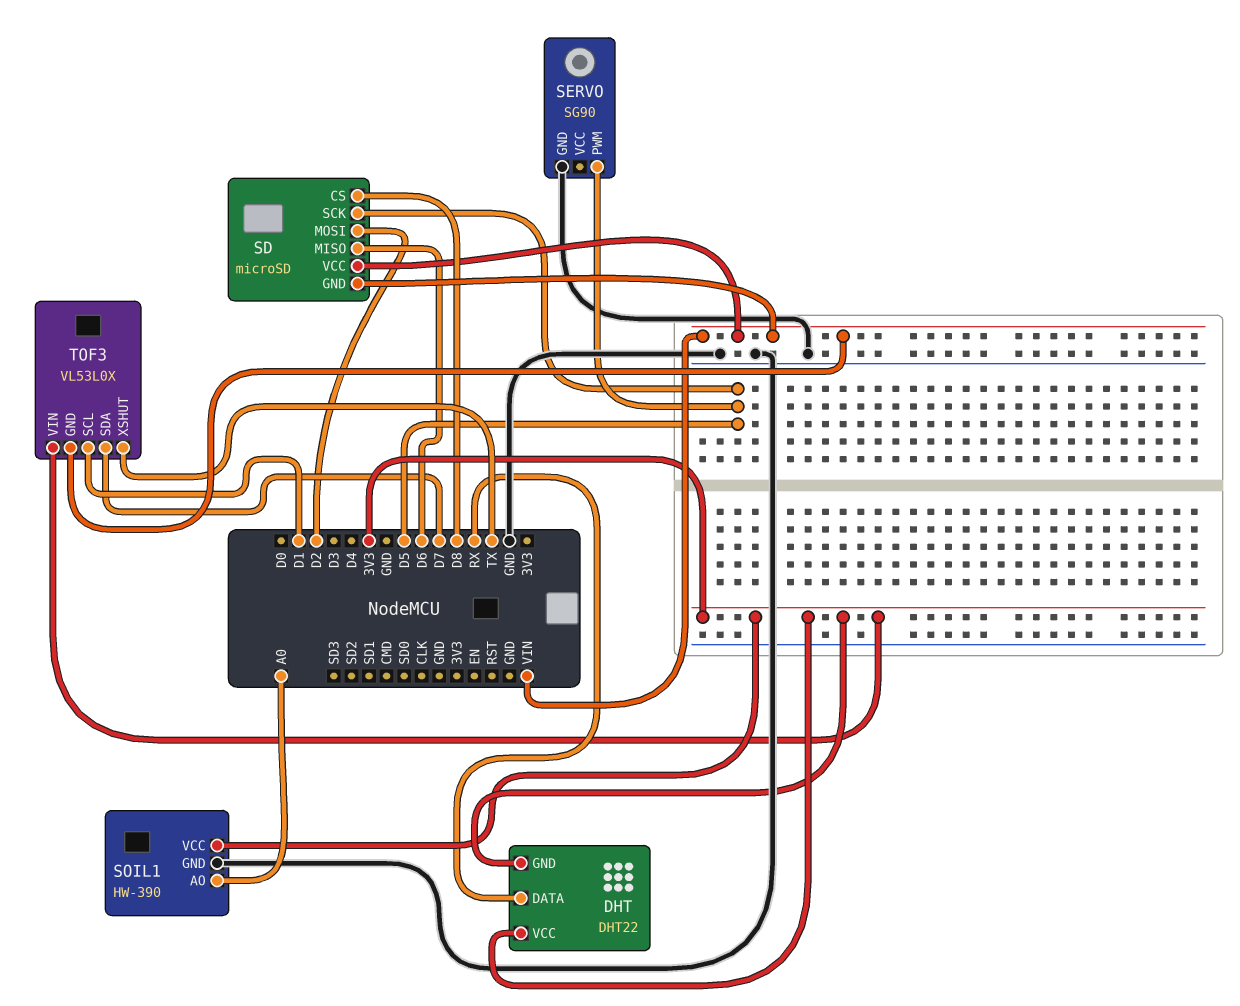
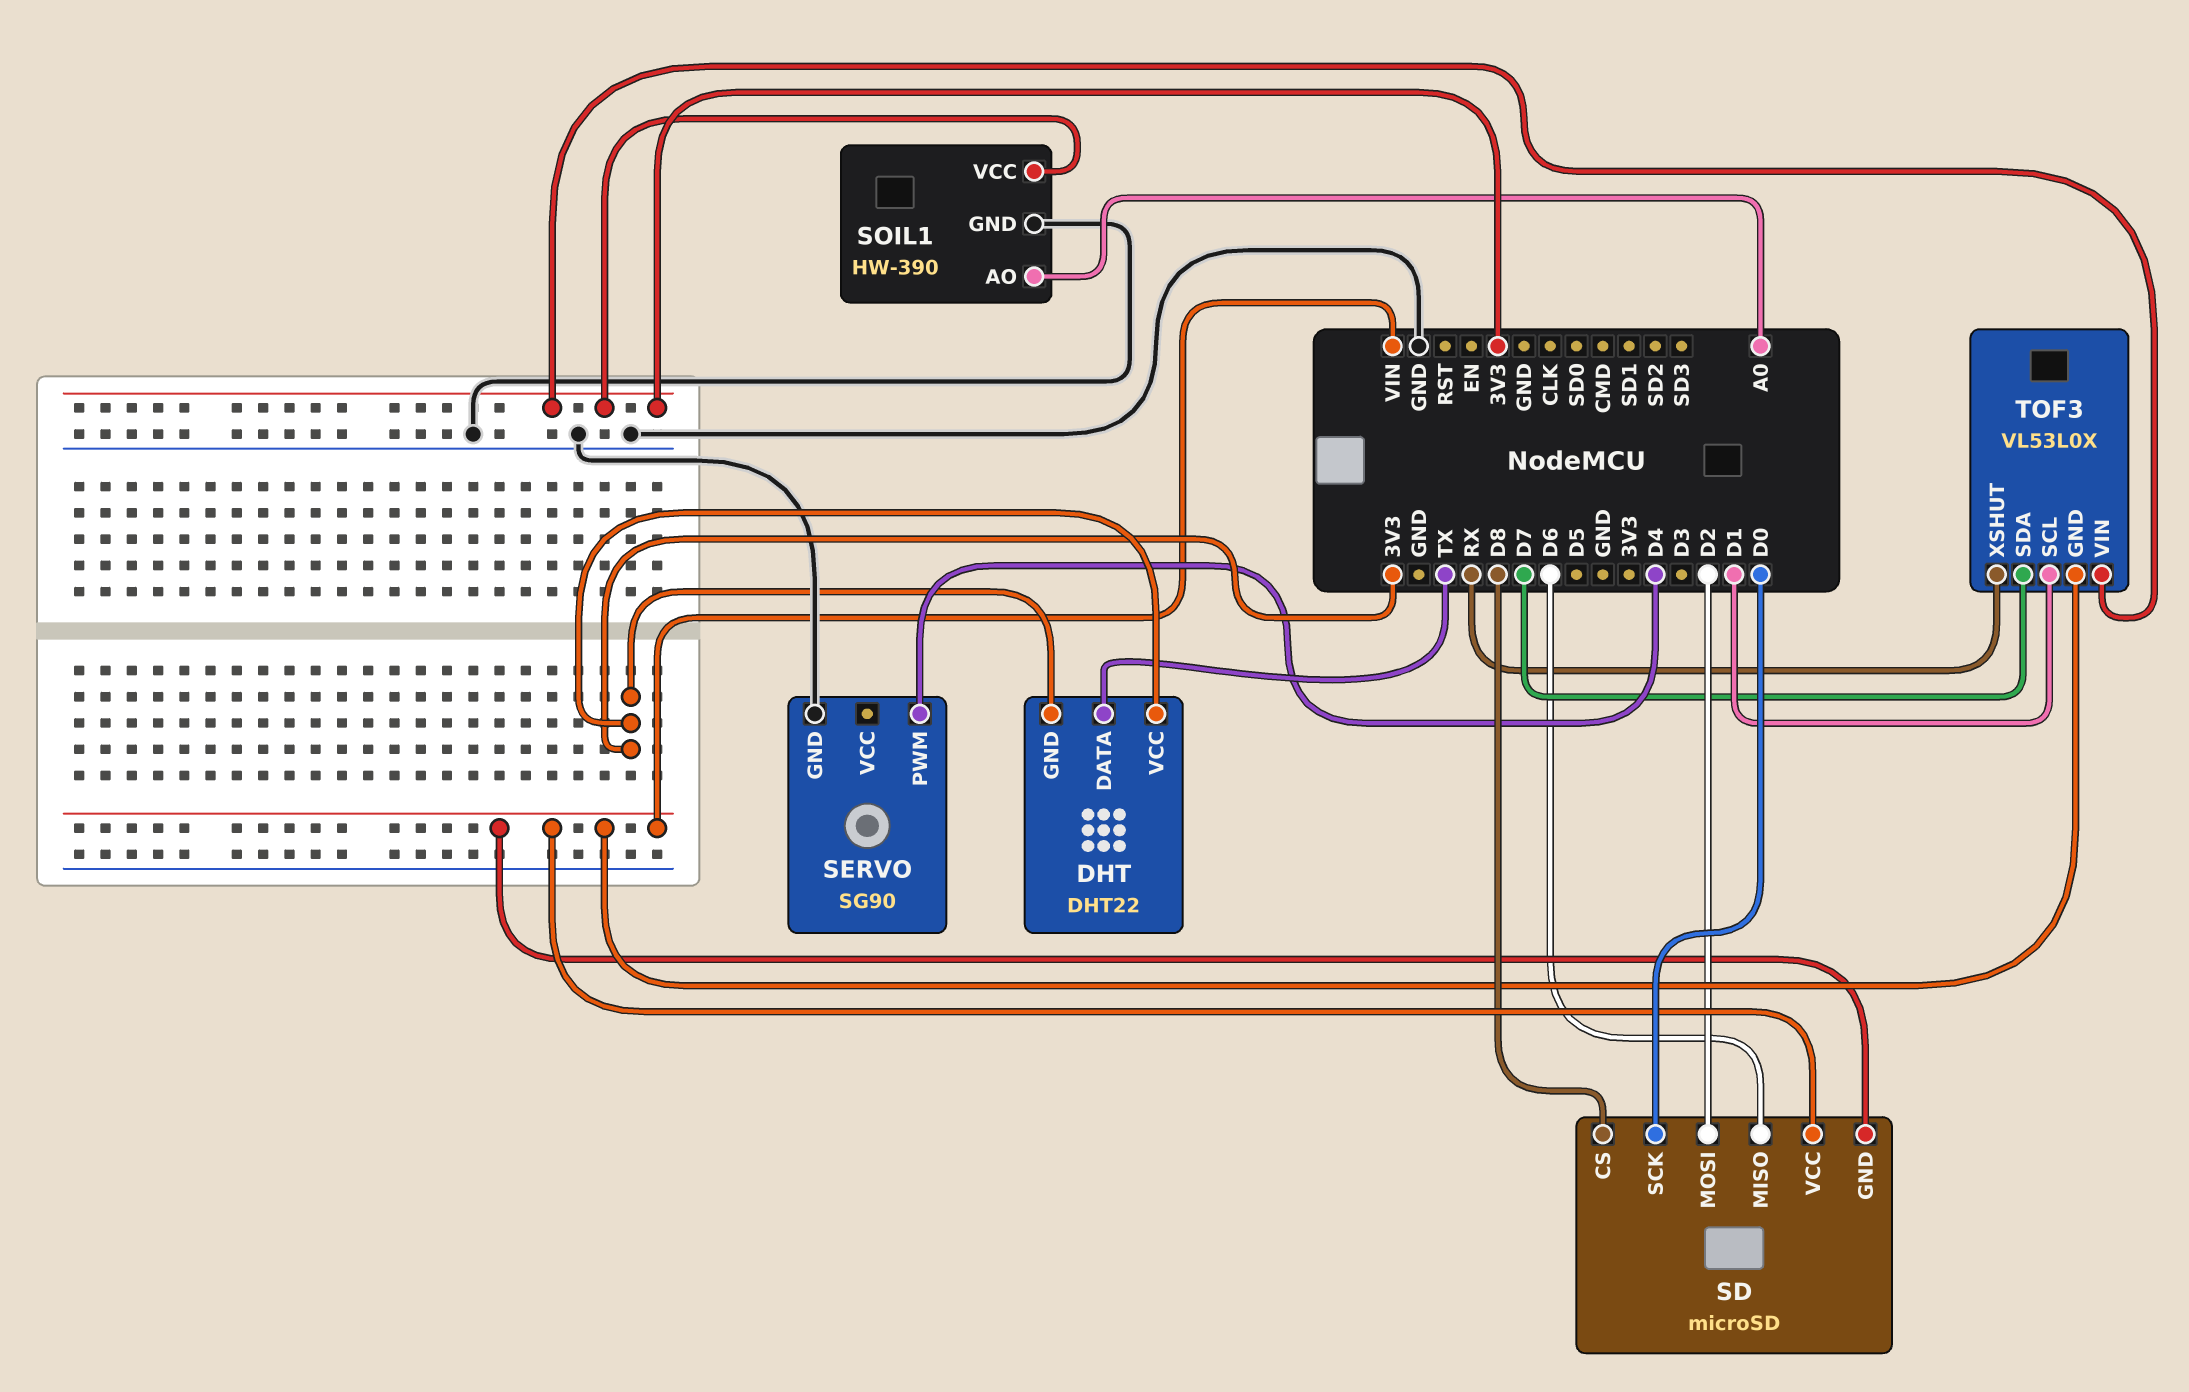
DHT pin DATA: RX -> TX
SD pin SCK: D5 -> D0
SERVO pin PWM: D5 -> D4
TOF3 pin XSHUT: TX -> RX

